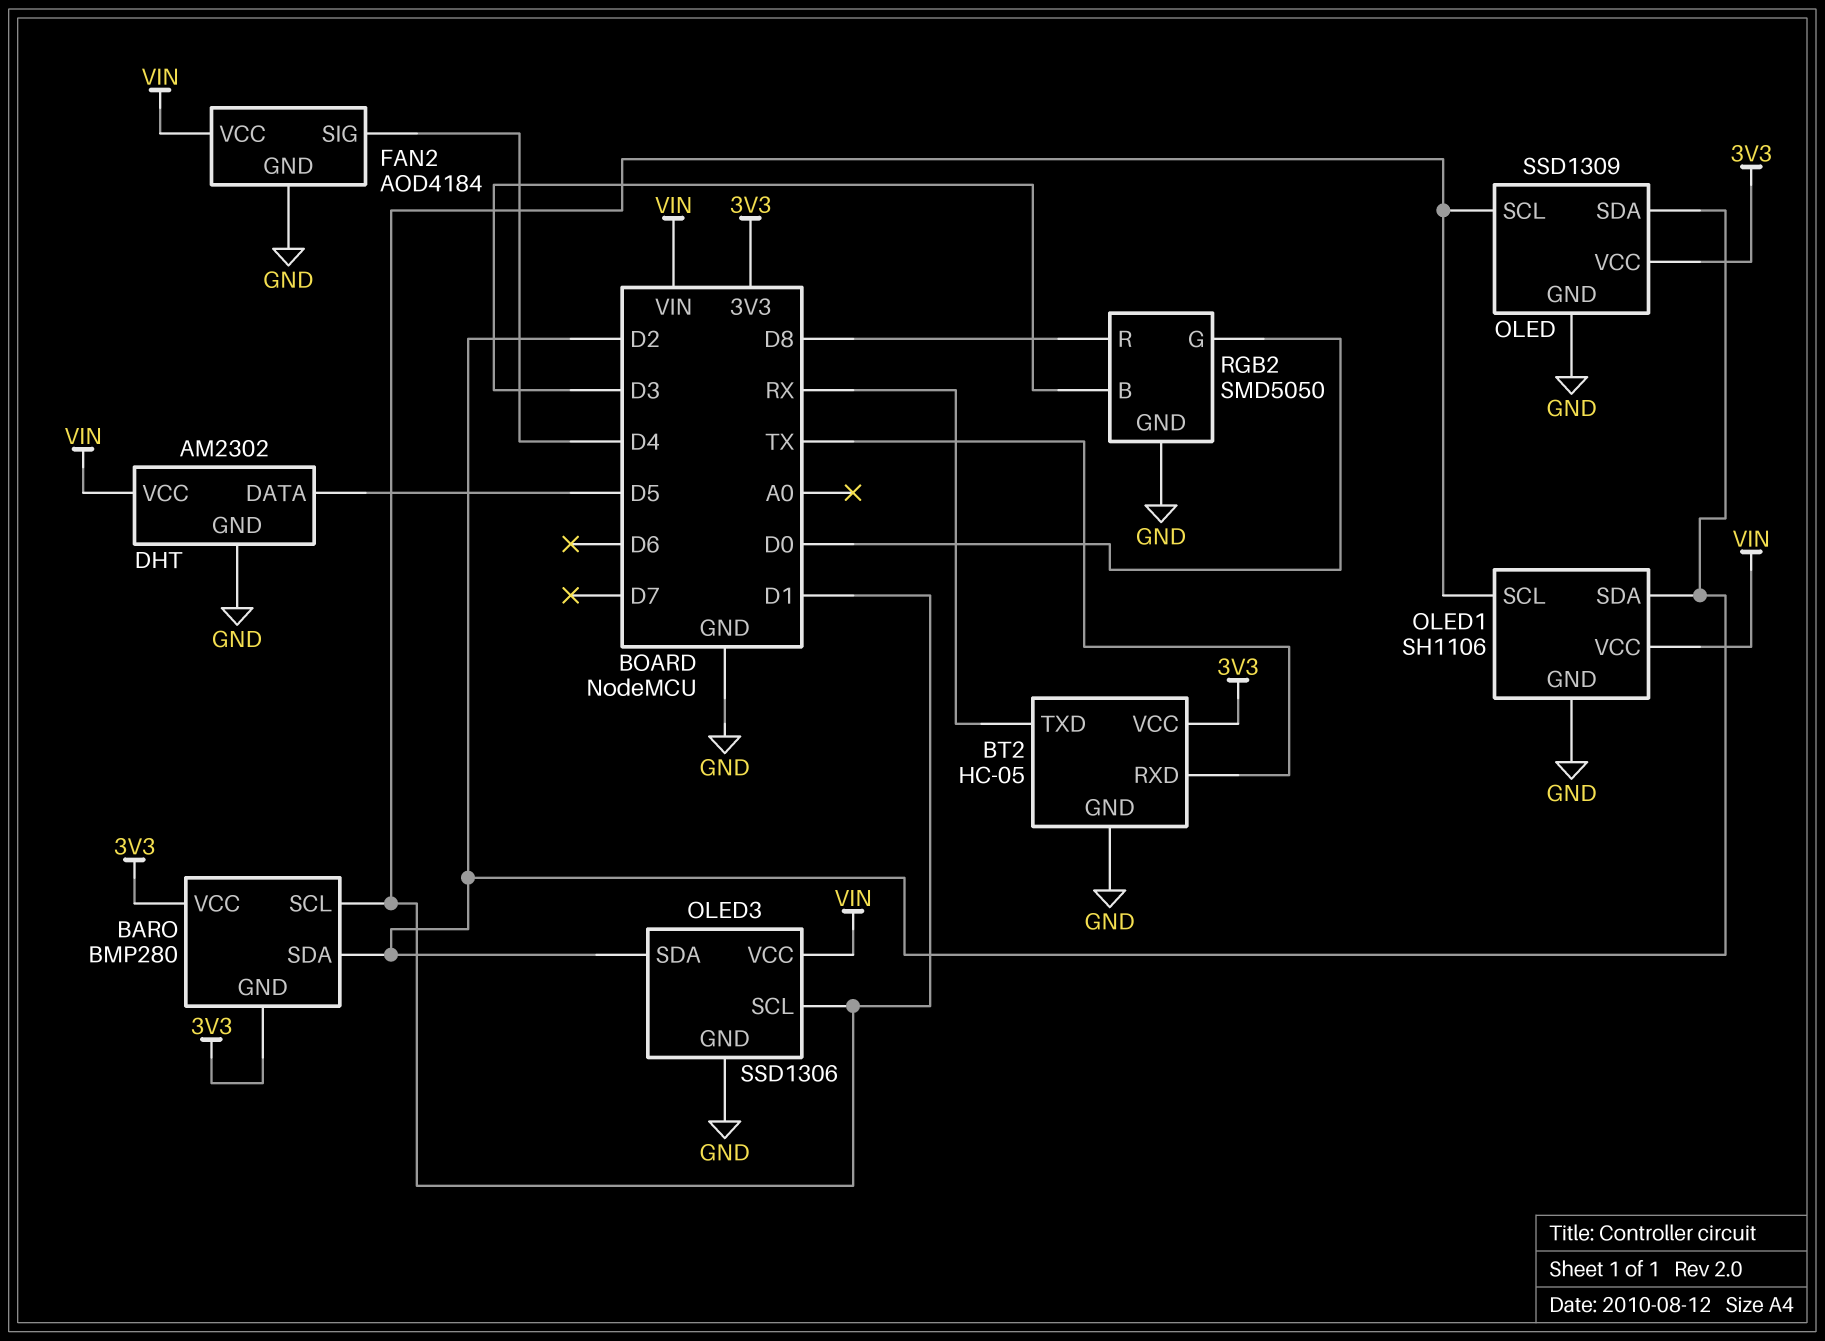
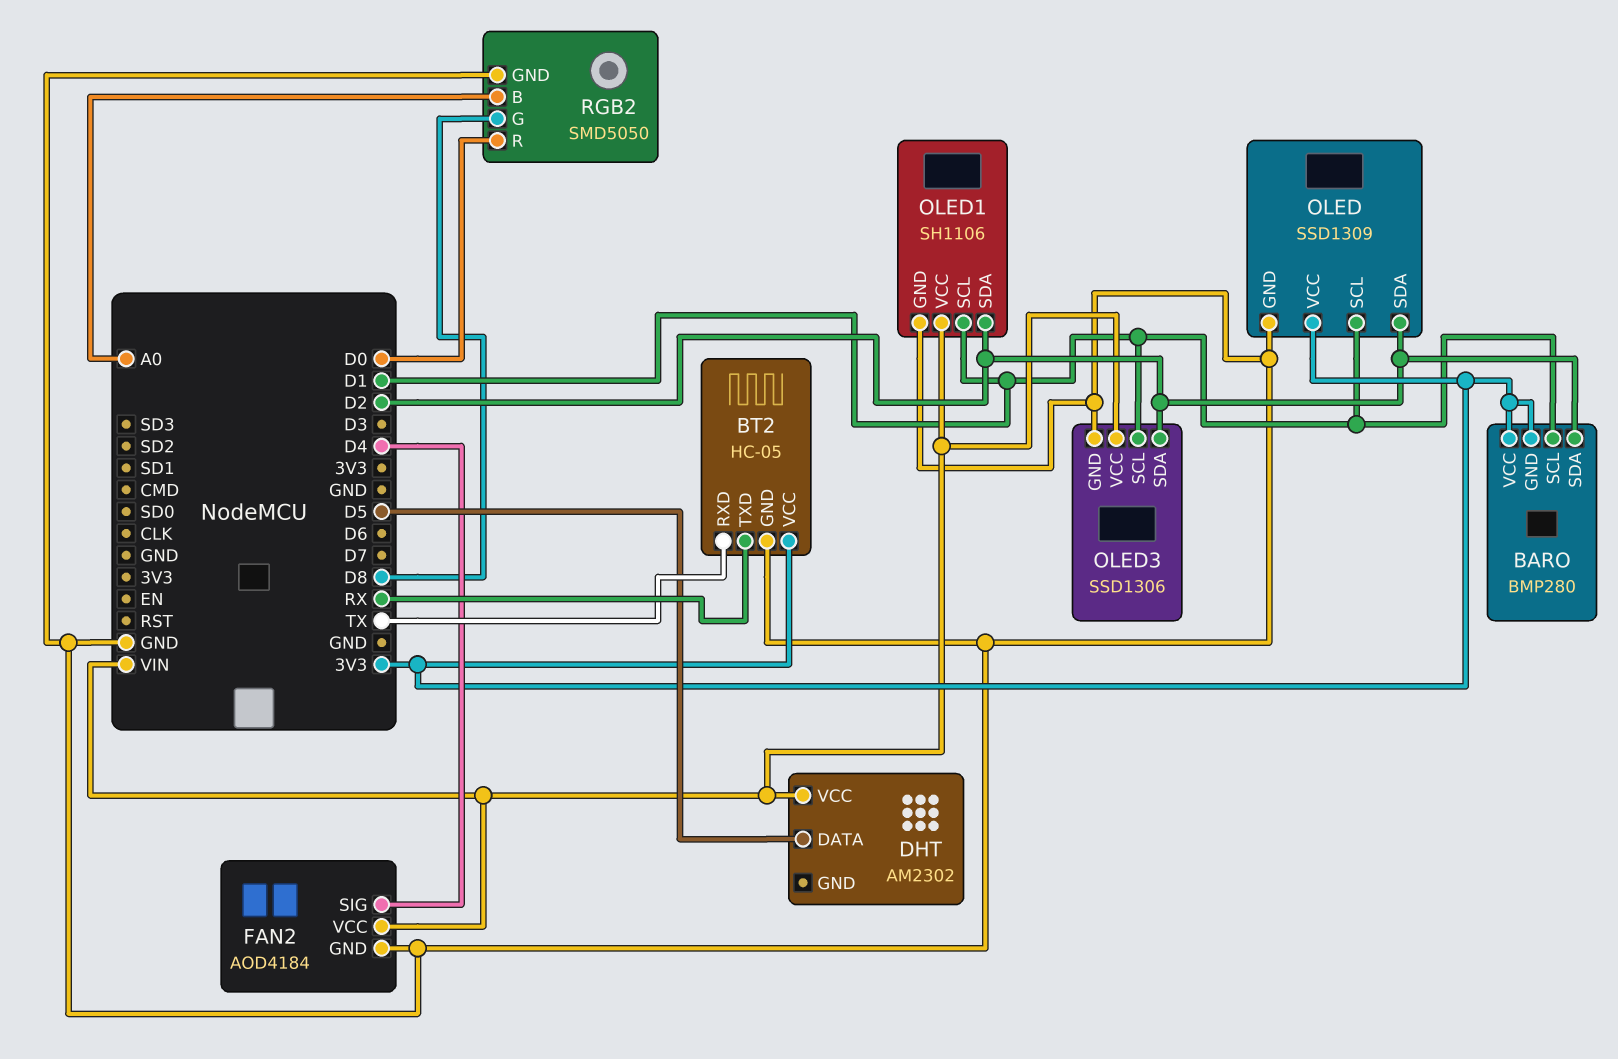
DHT pin GND: GND -> none
RGB2 pin B: D3 -> A0
RGB2 pin G: D0 -> D8
RGB2 pin R: D8 -> D0

